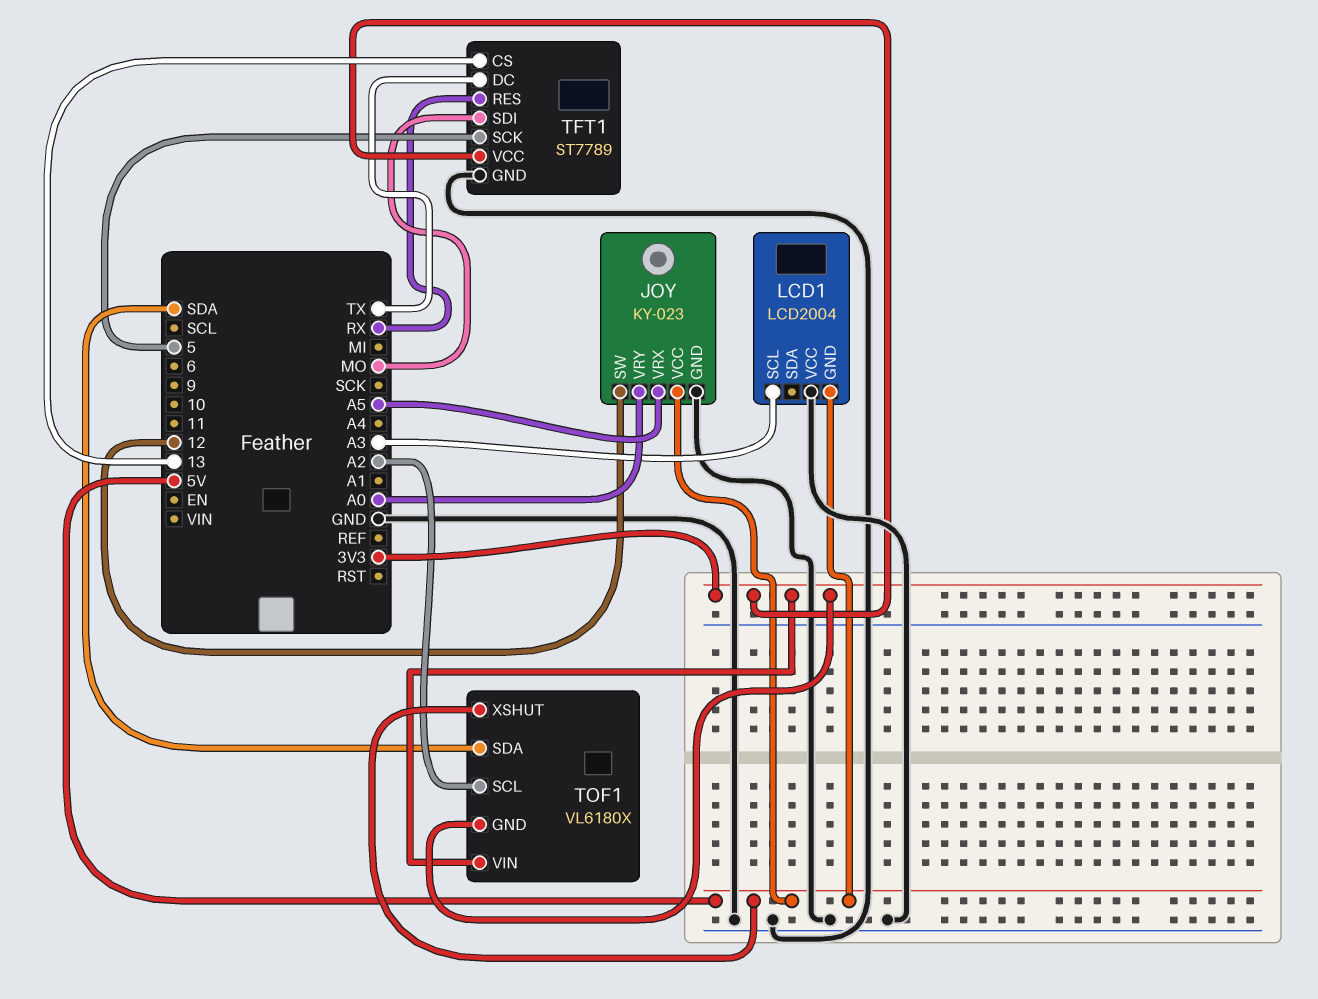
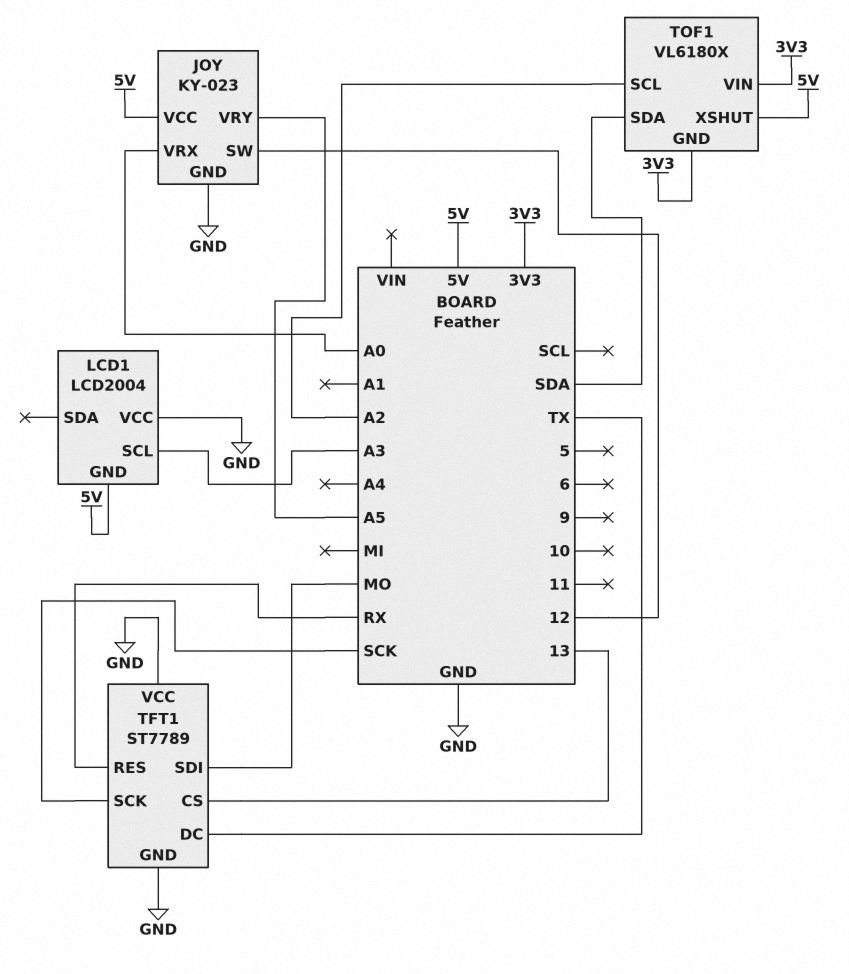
JOY pin VRX: A5 -> A0
JOY pin VRY: A0 -> A5
TFT1 pin SCK: 5 -> SCK
TFT1 pin VCC: 3V3 -> GND

